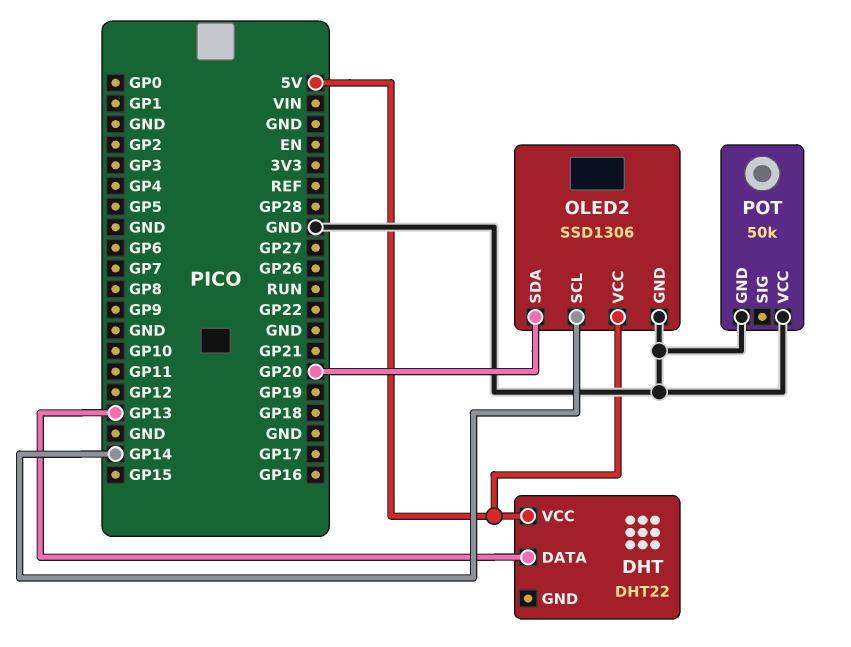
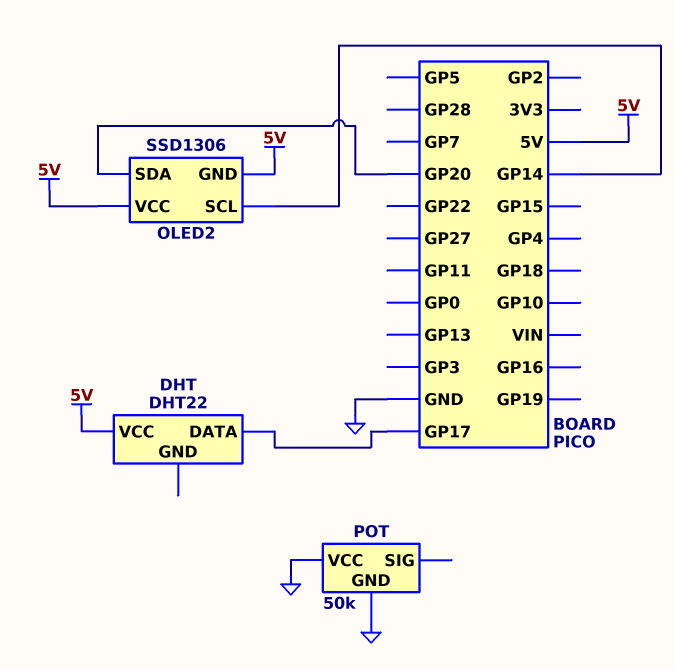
DHT pin DATA: GP13 -> GP17
OLED2 pin GND: GND -> 5V

